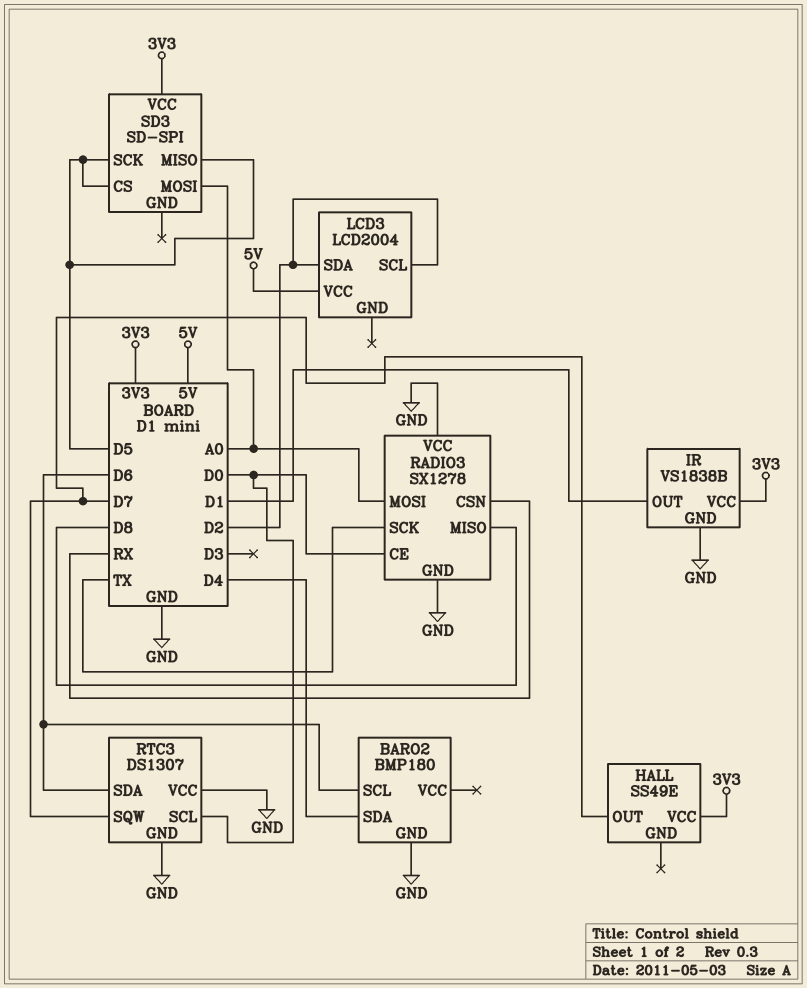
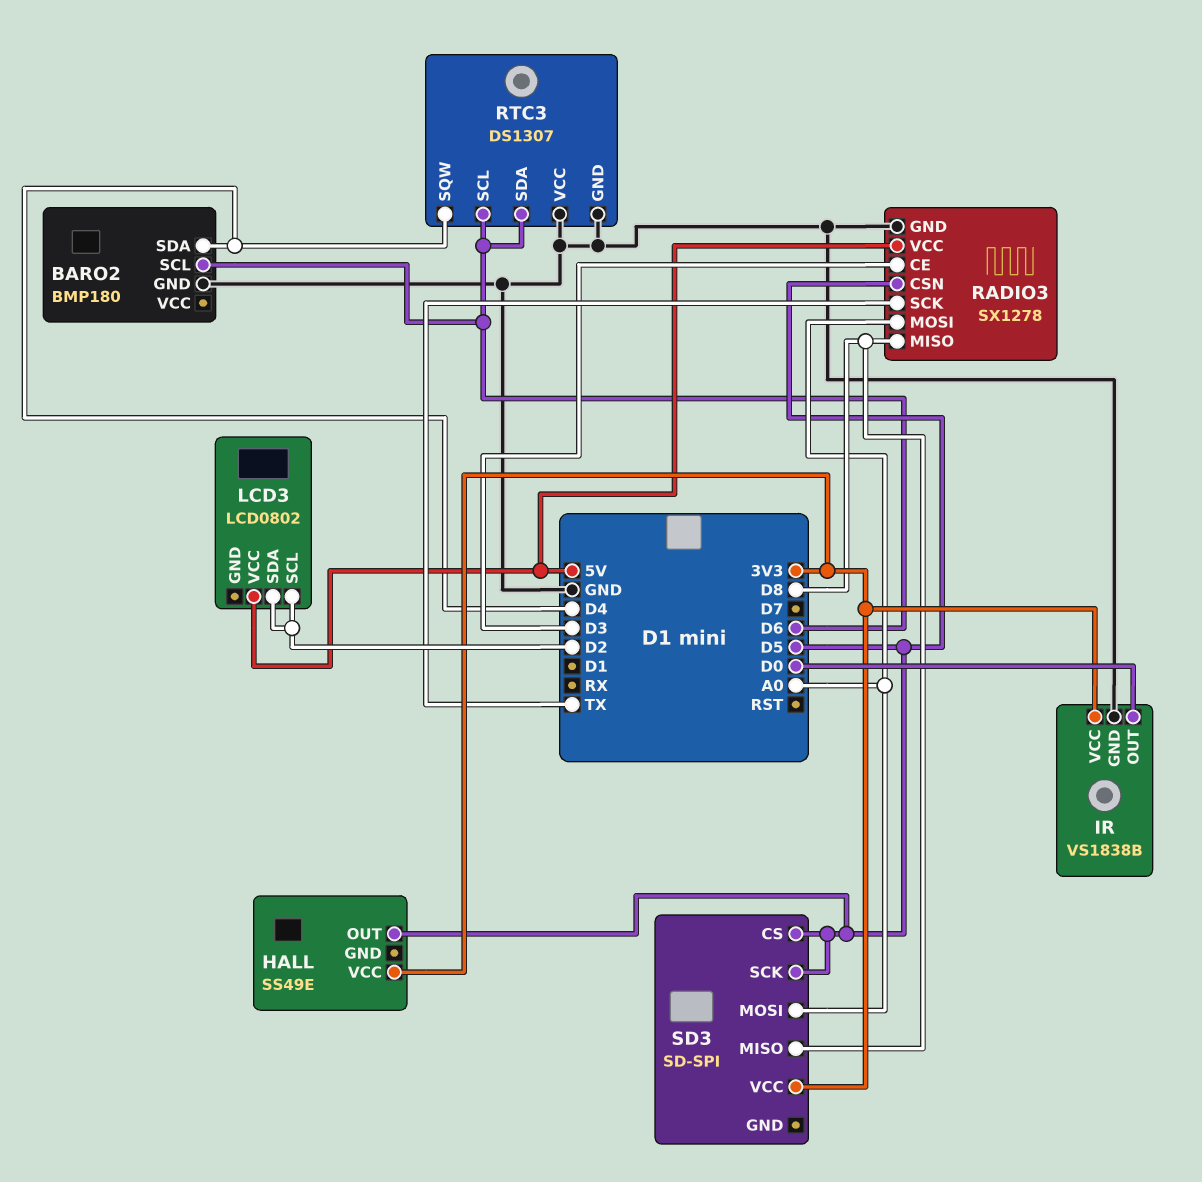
HALL pin OUT: D7 -> D5
IR pin OUT: D1 -> D0
LCD3: LCD2004 -> LCD0802
RADIO3 pin CE: D0 -> D3
RADIO3 pin CSN: RX -> D5
RADIO3 pin VCC: GND -> 5V
RTC3 pin SCL: D0 -> D6
RTC3 pin SQW: D7 -> D4
SD3 pin MISO: D5 -> D8

